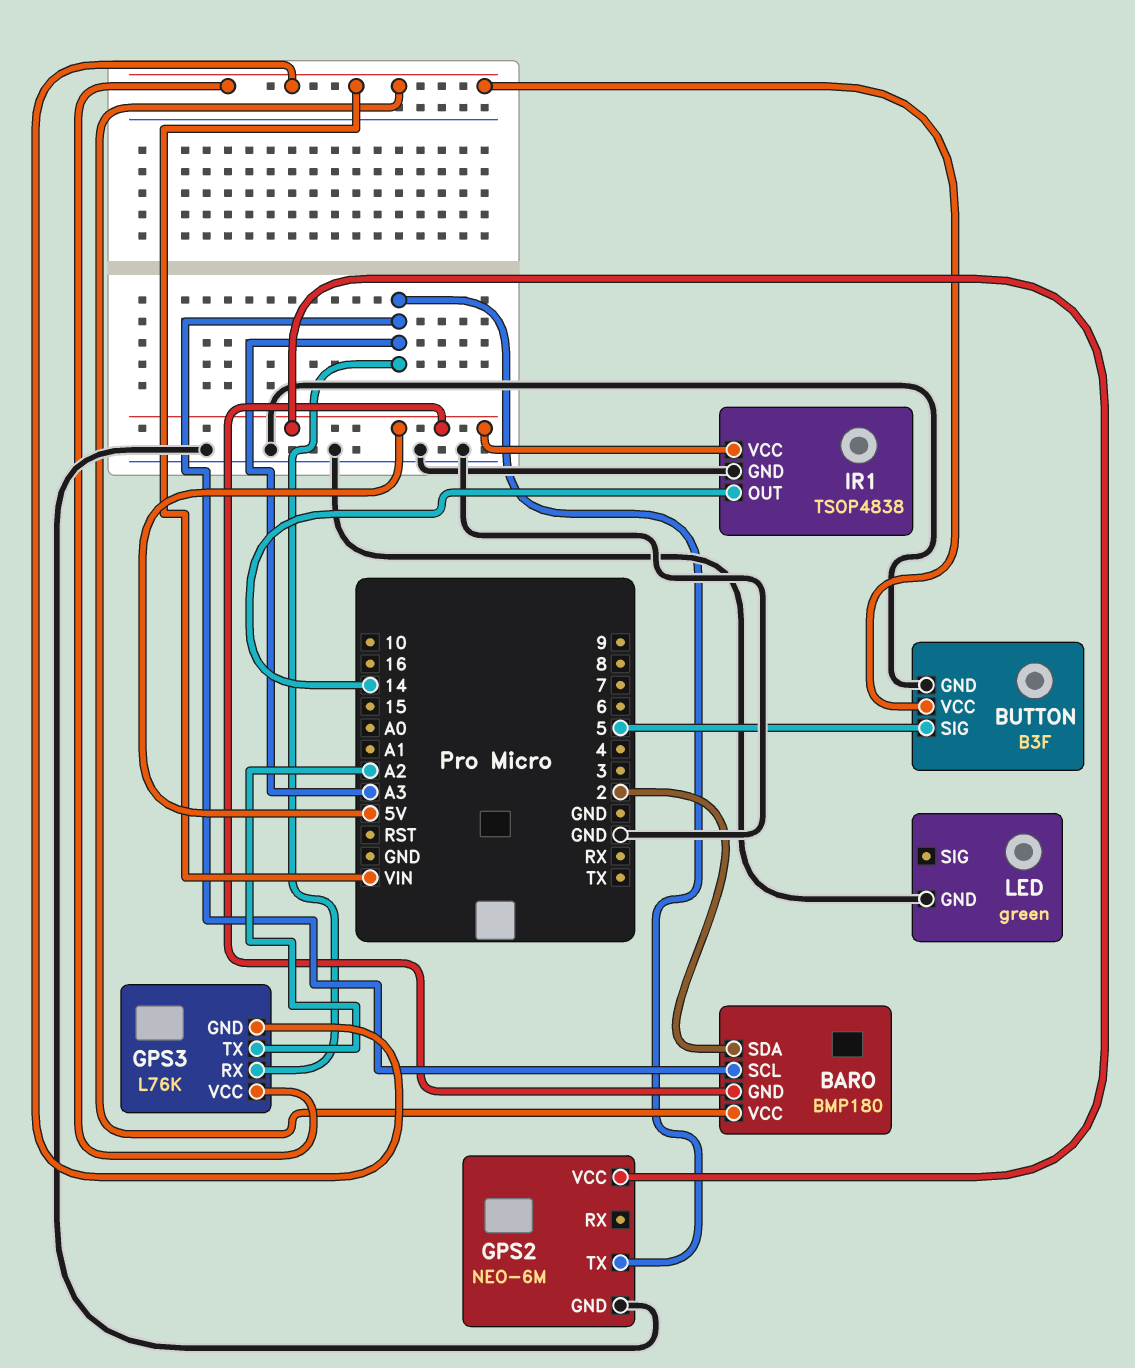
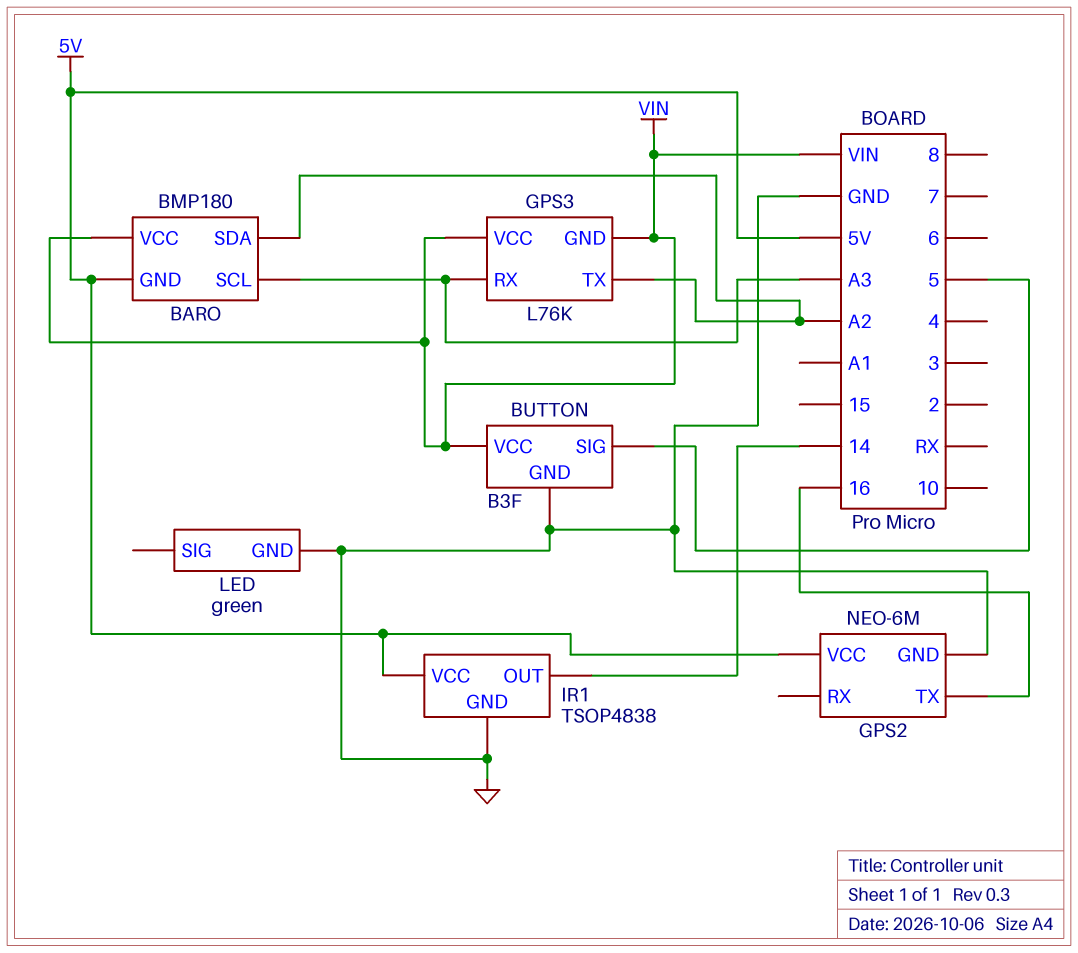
BARO pin SDA: 2 -> A2
GPS2 pin TX: A3 -> 16

